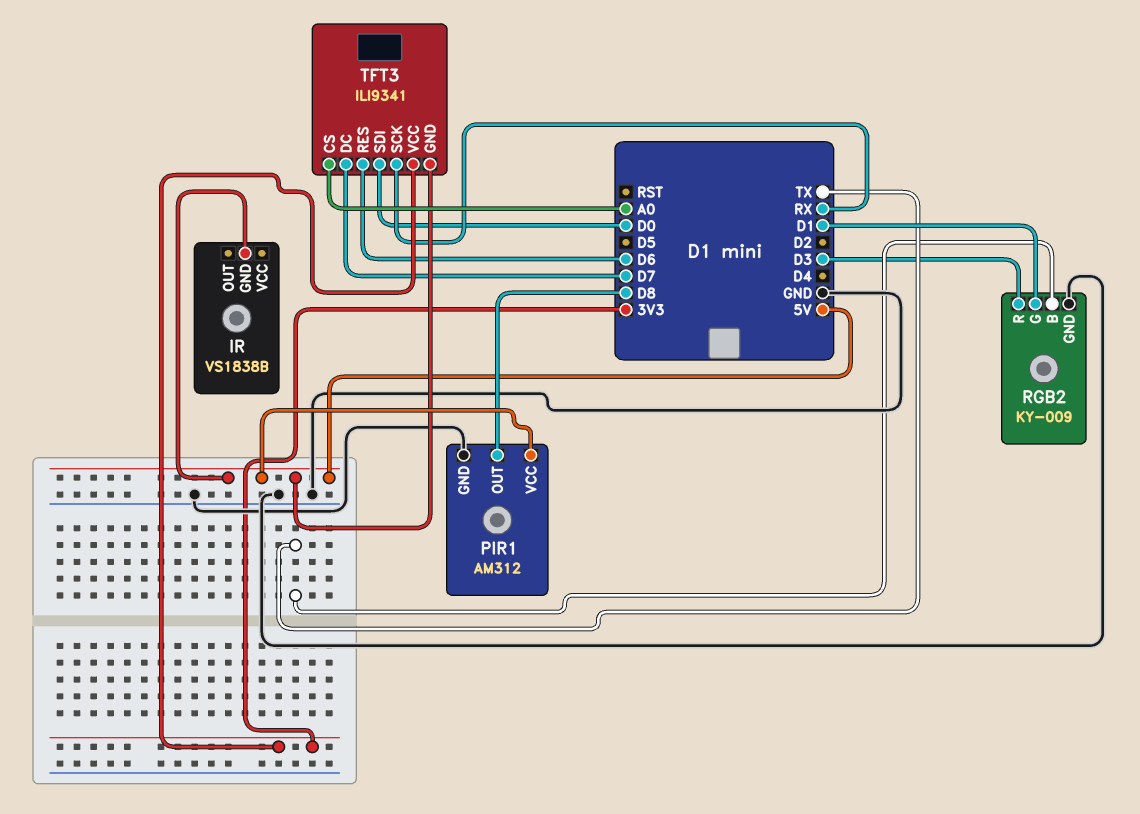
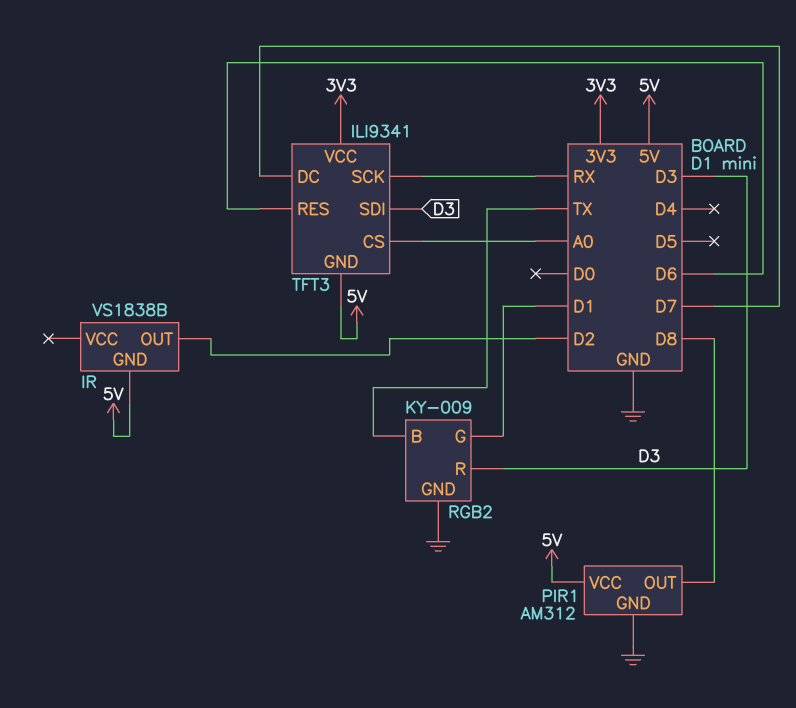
IR pin OUT: none -> D2
TFT3 pin SDI: D0 -> D3

